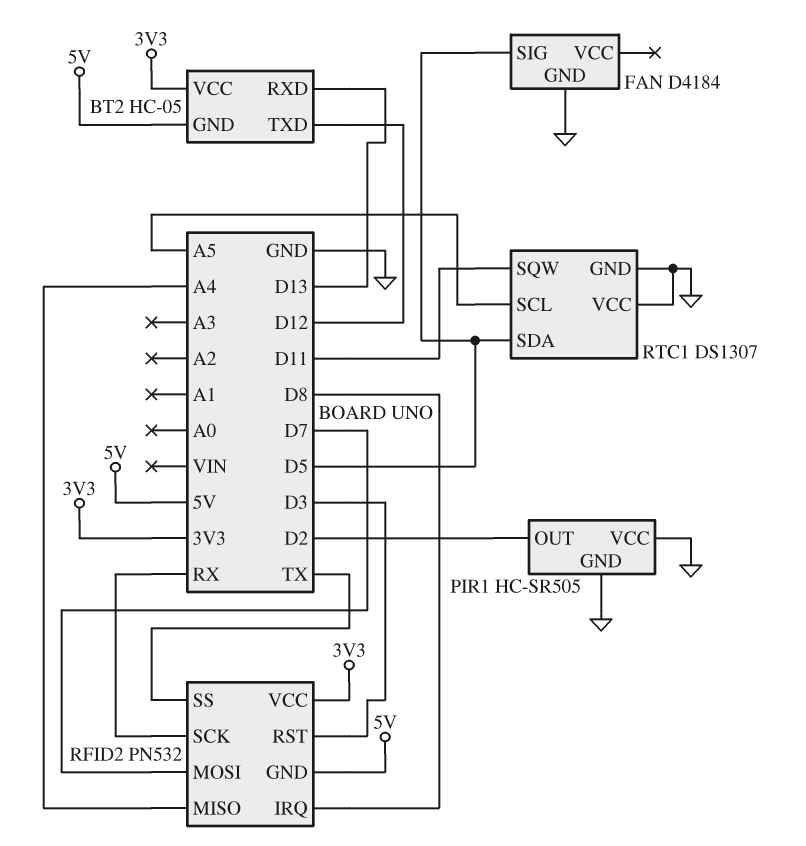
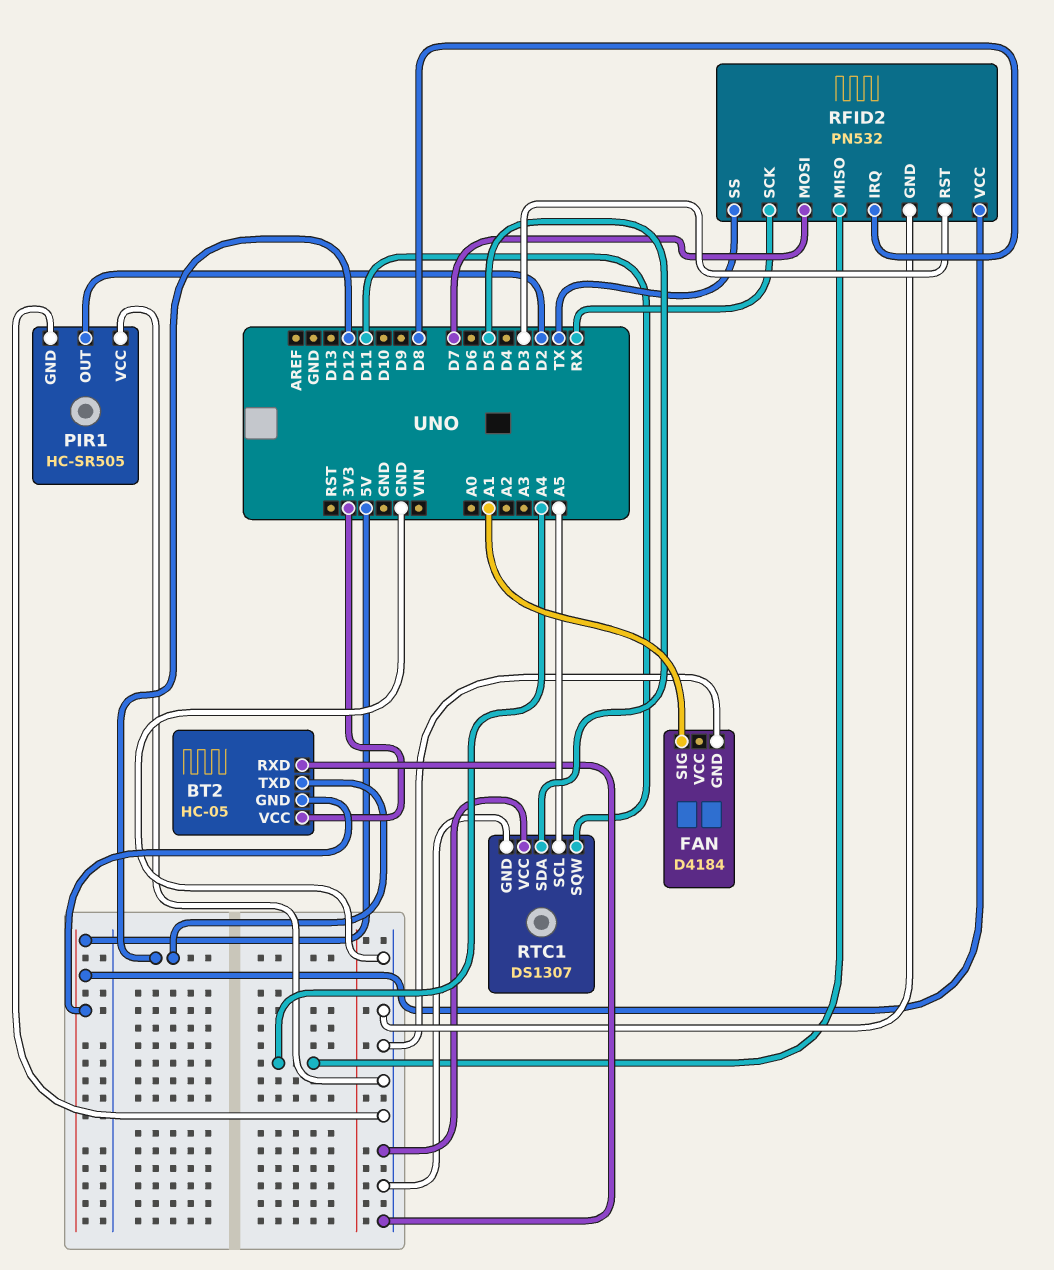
BT2 pin RXD: D13 -> GND
FAN pin SIG: D5 -> A1
RFID2 pin GND: 5V -> GND
RFID2 pin VCC: 3V3 -> 5V

